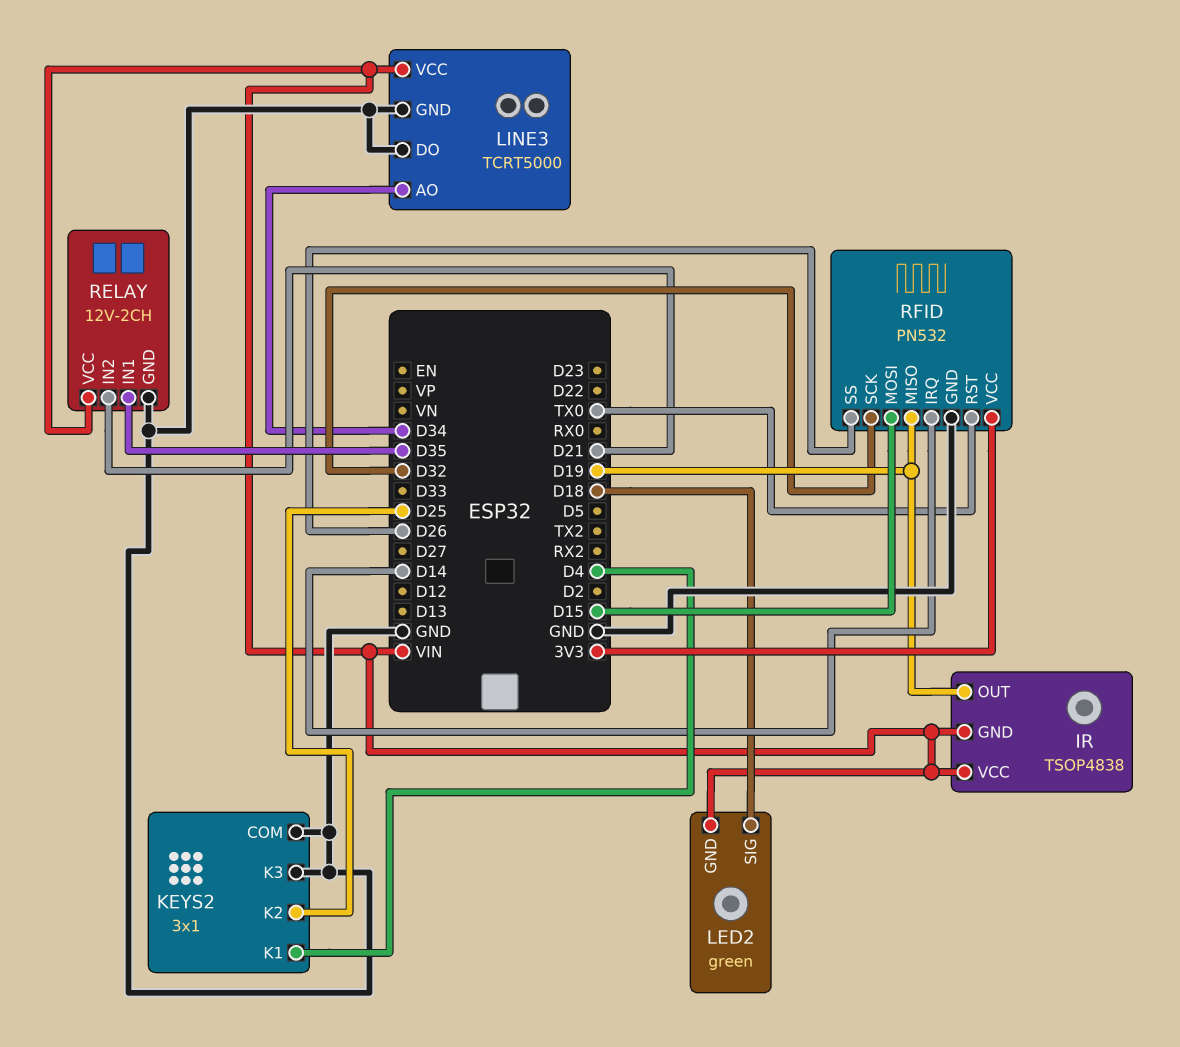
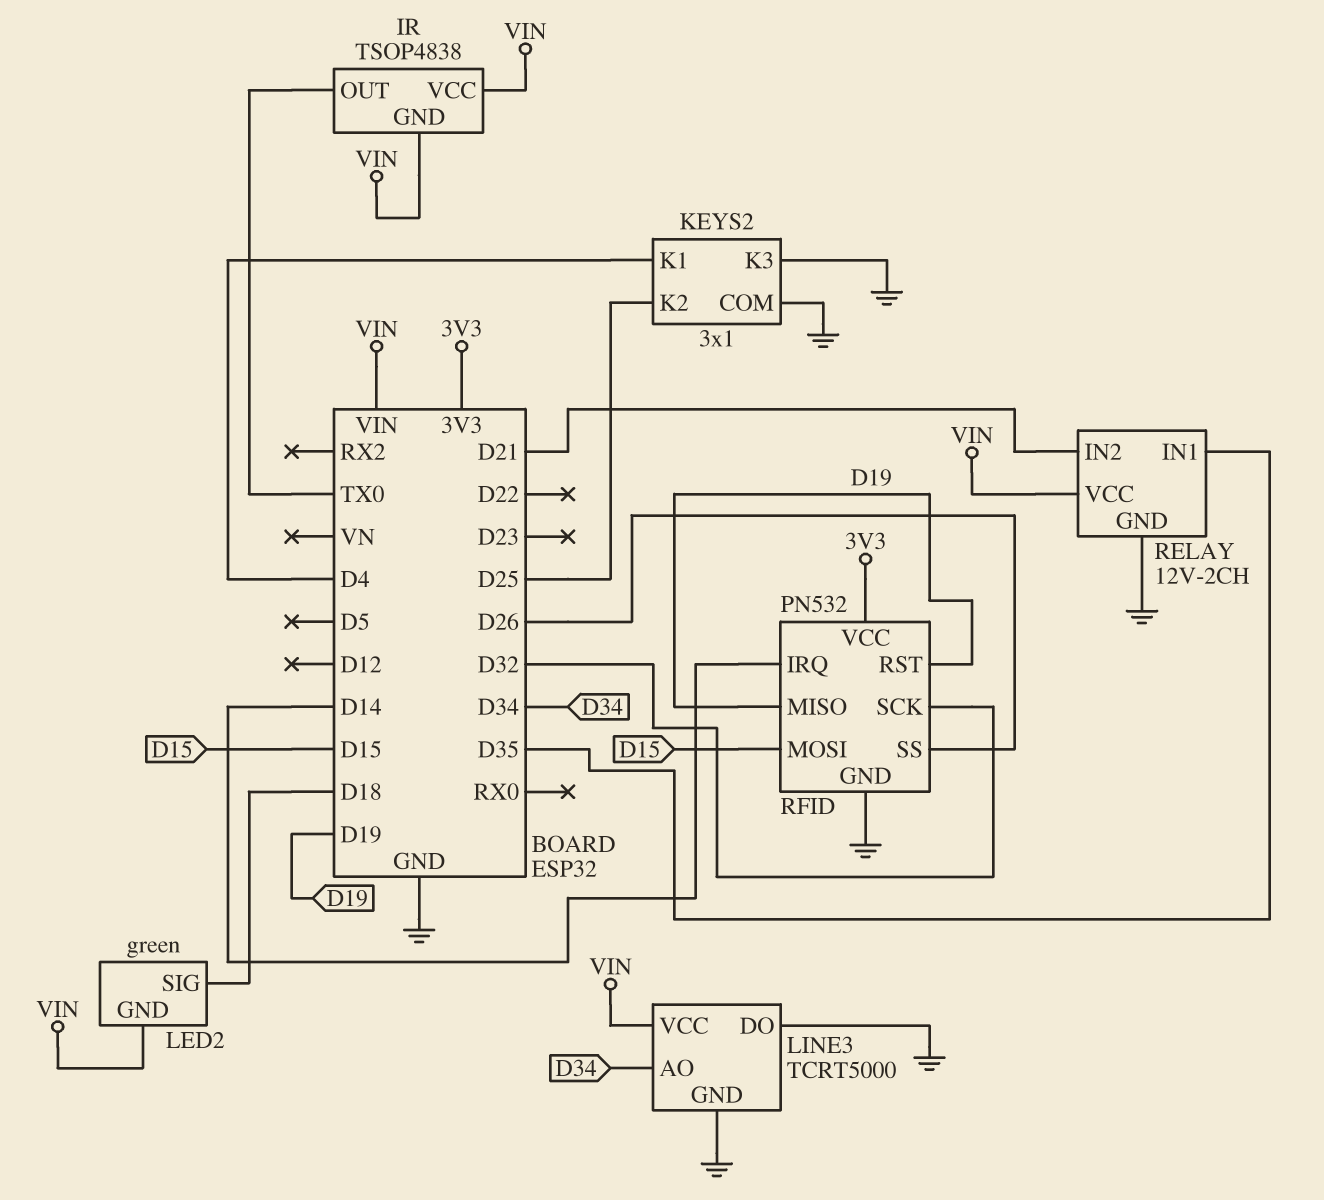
IR pin OUT: D19 -> TX0
RFID pin RST: TX0 -> D19

